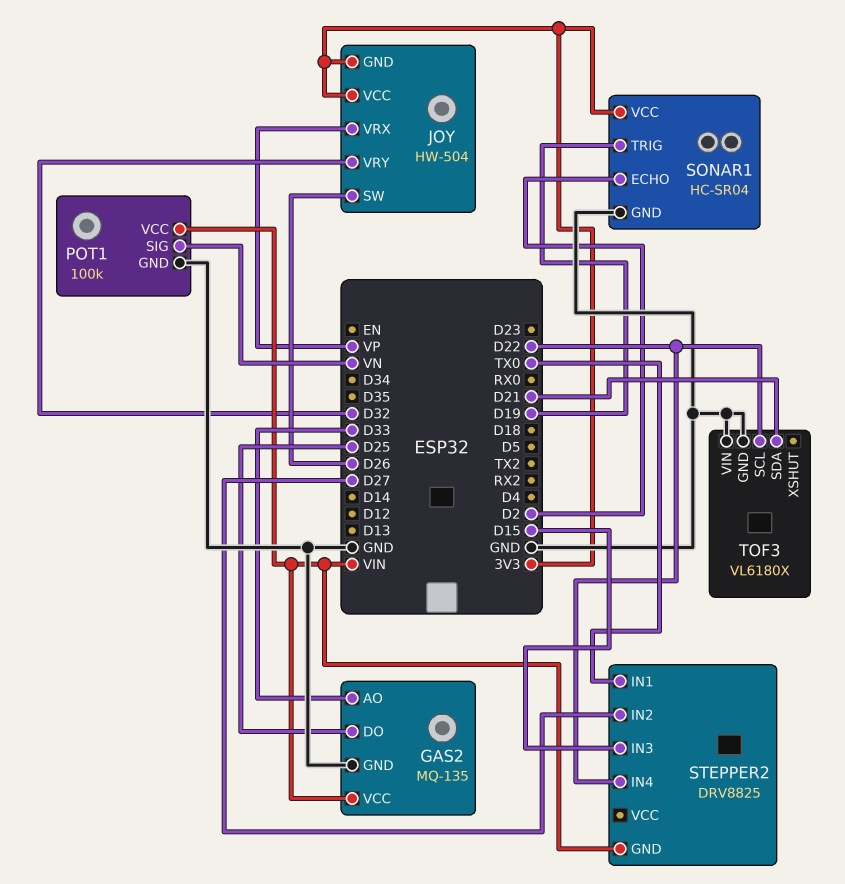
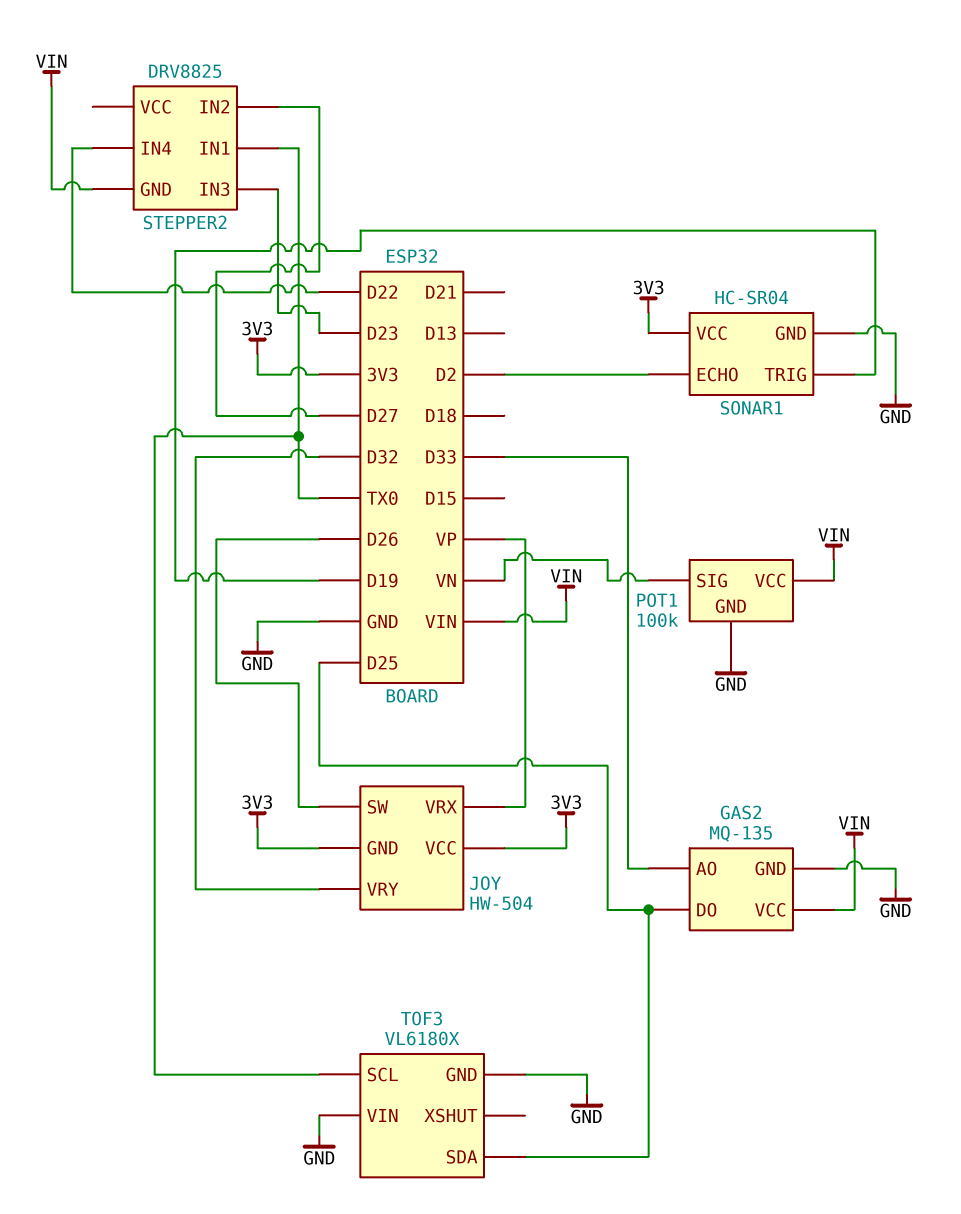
STEPPER2 pin IN3: D15 -> D23
TOF3 pin SCL: D22 -> TX0
TOF3 pin SDA: D21 -> D25

